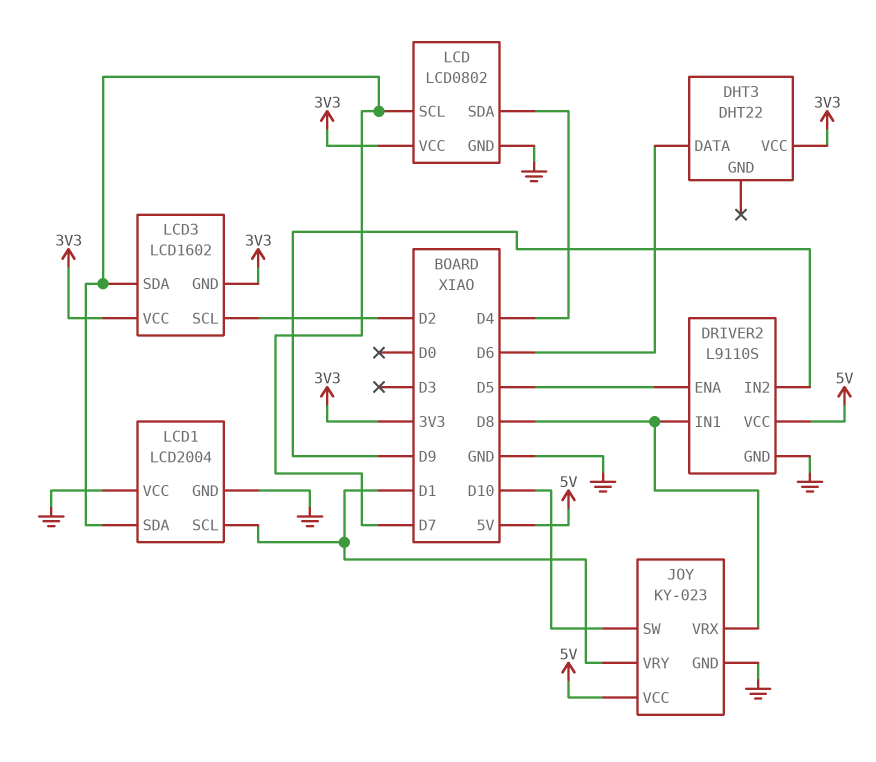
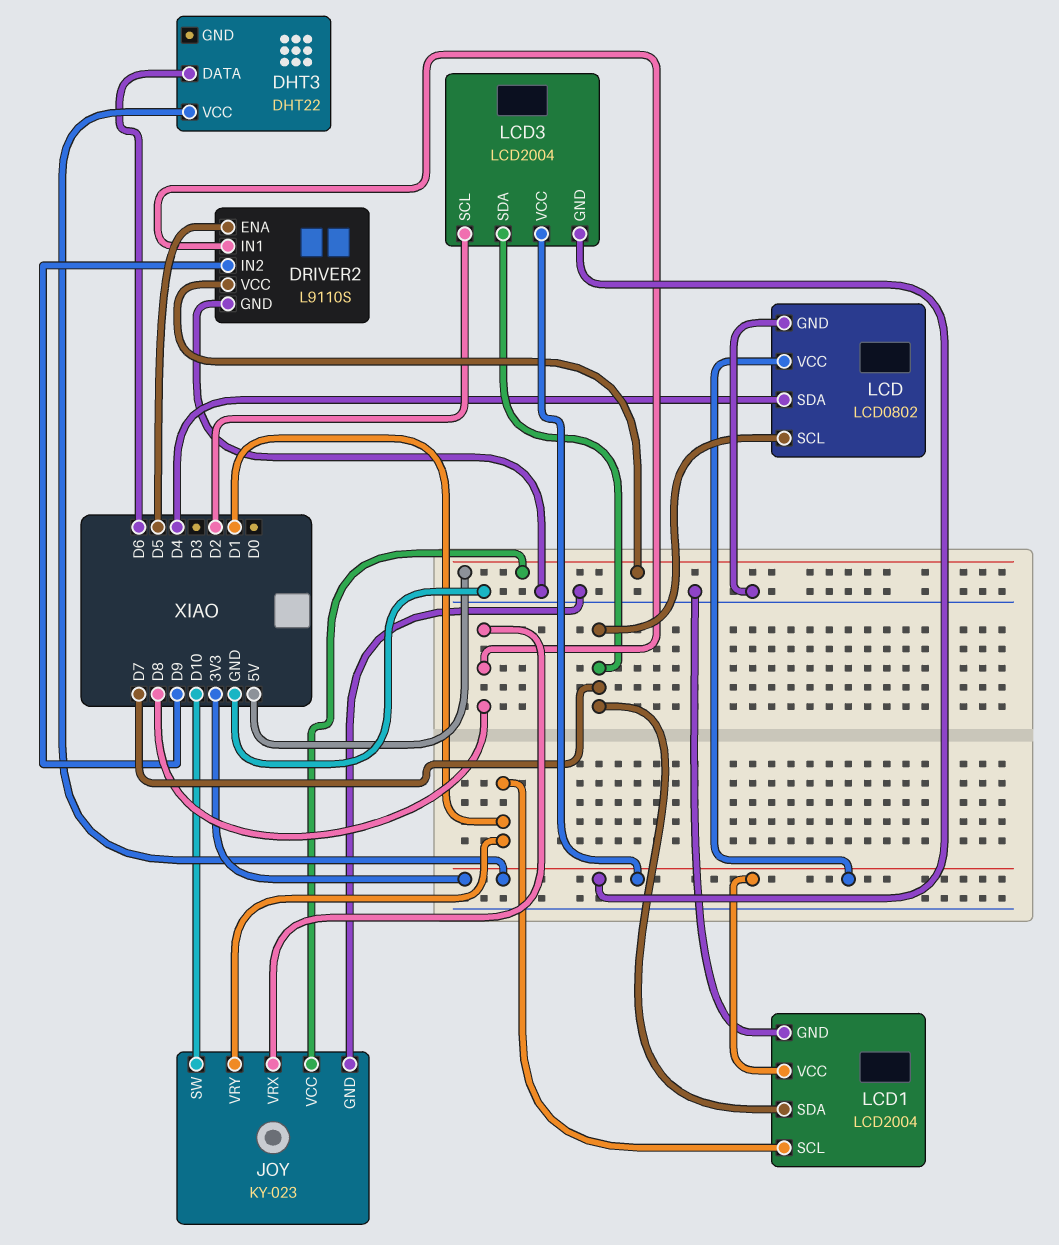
LCD1 pin VCC: GND -> 3V3
LCD3: LCD1602 -> LCD2004

